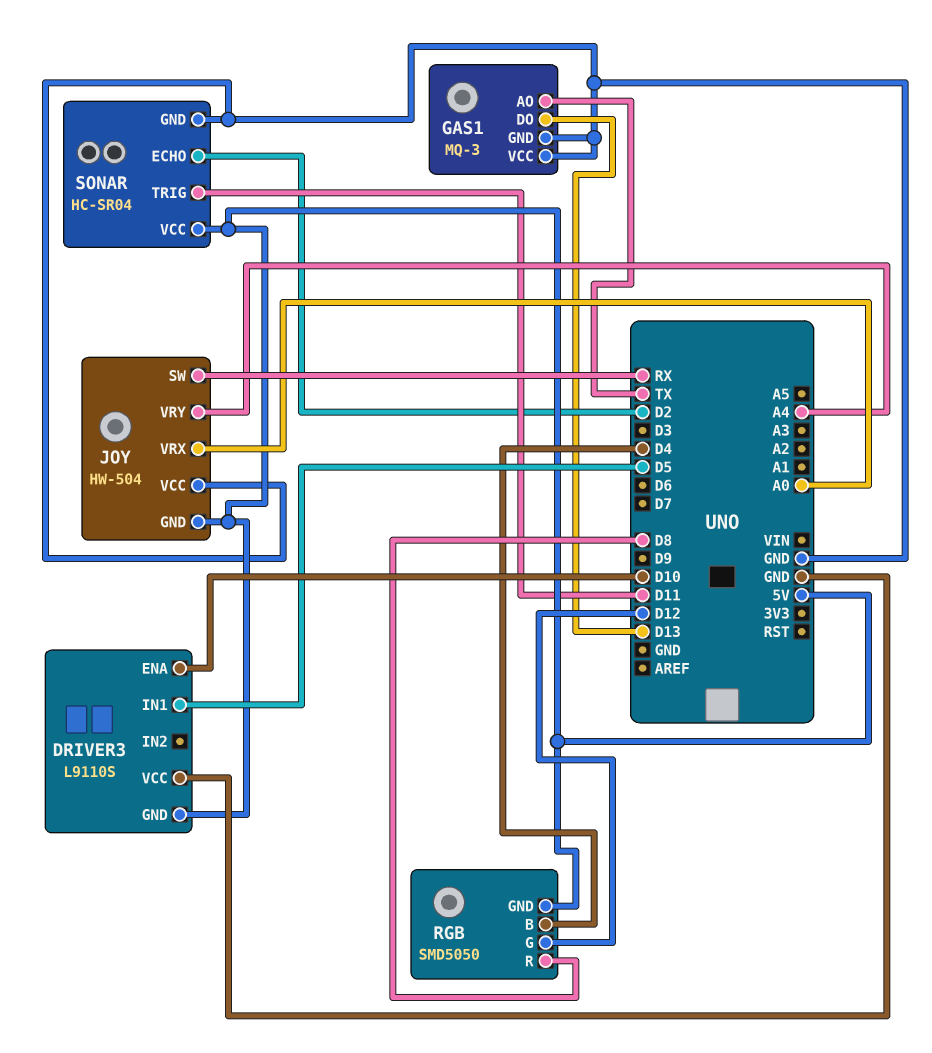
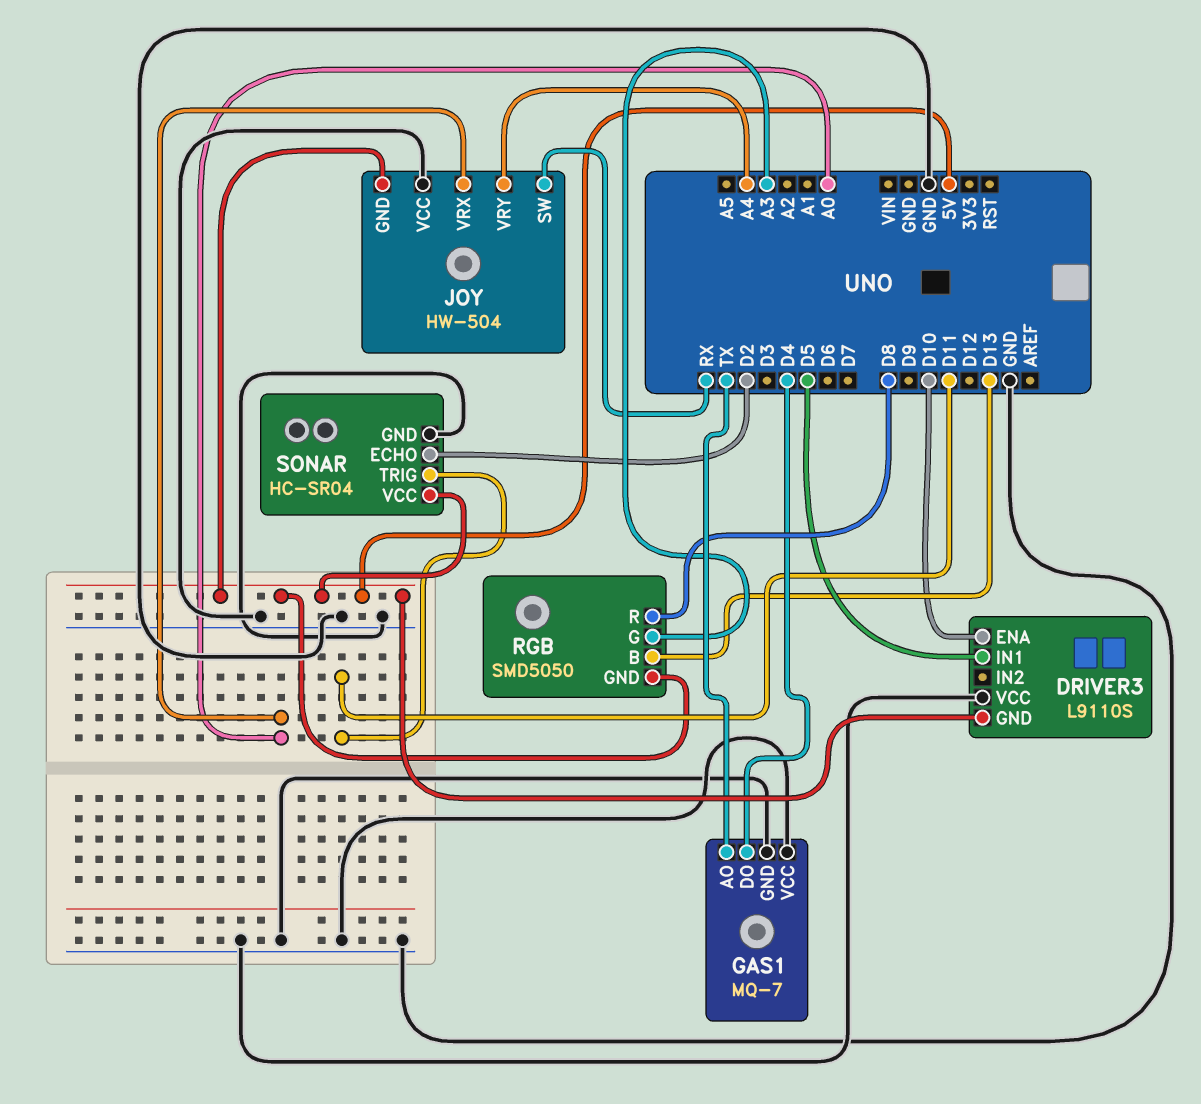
GAS1: MQ-3 -> MQ-7
GAS1 pin DO: D13 -> D4
RGB pin B: D4 -> D13
RGB pin G: D12 -> A3

